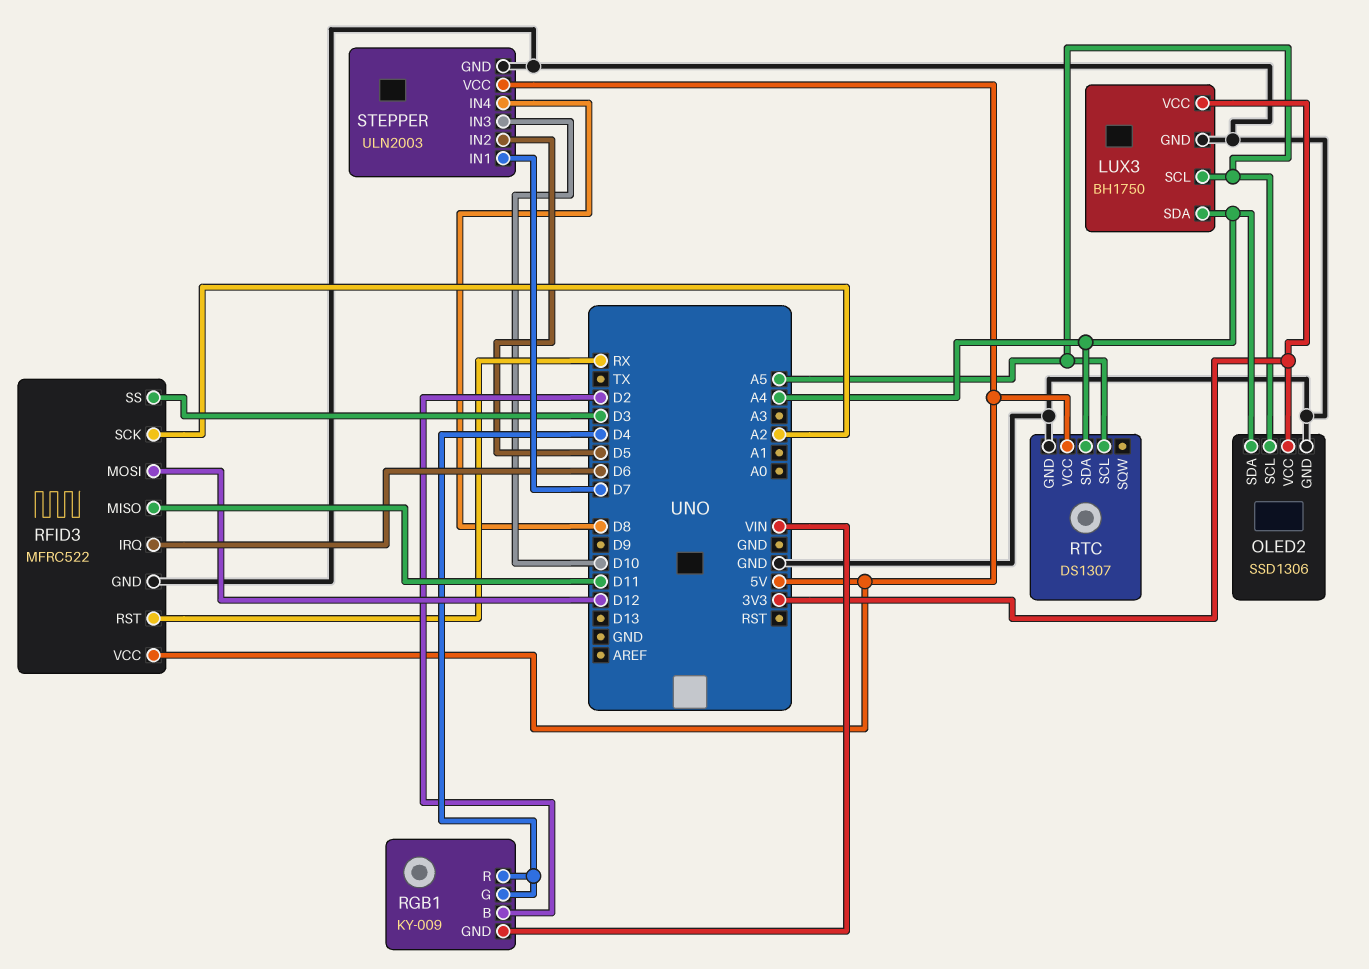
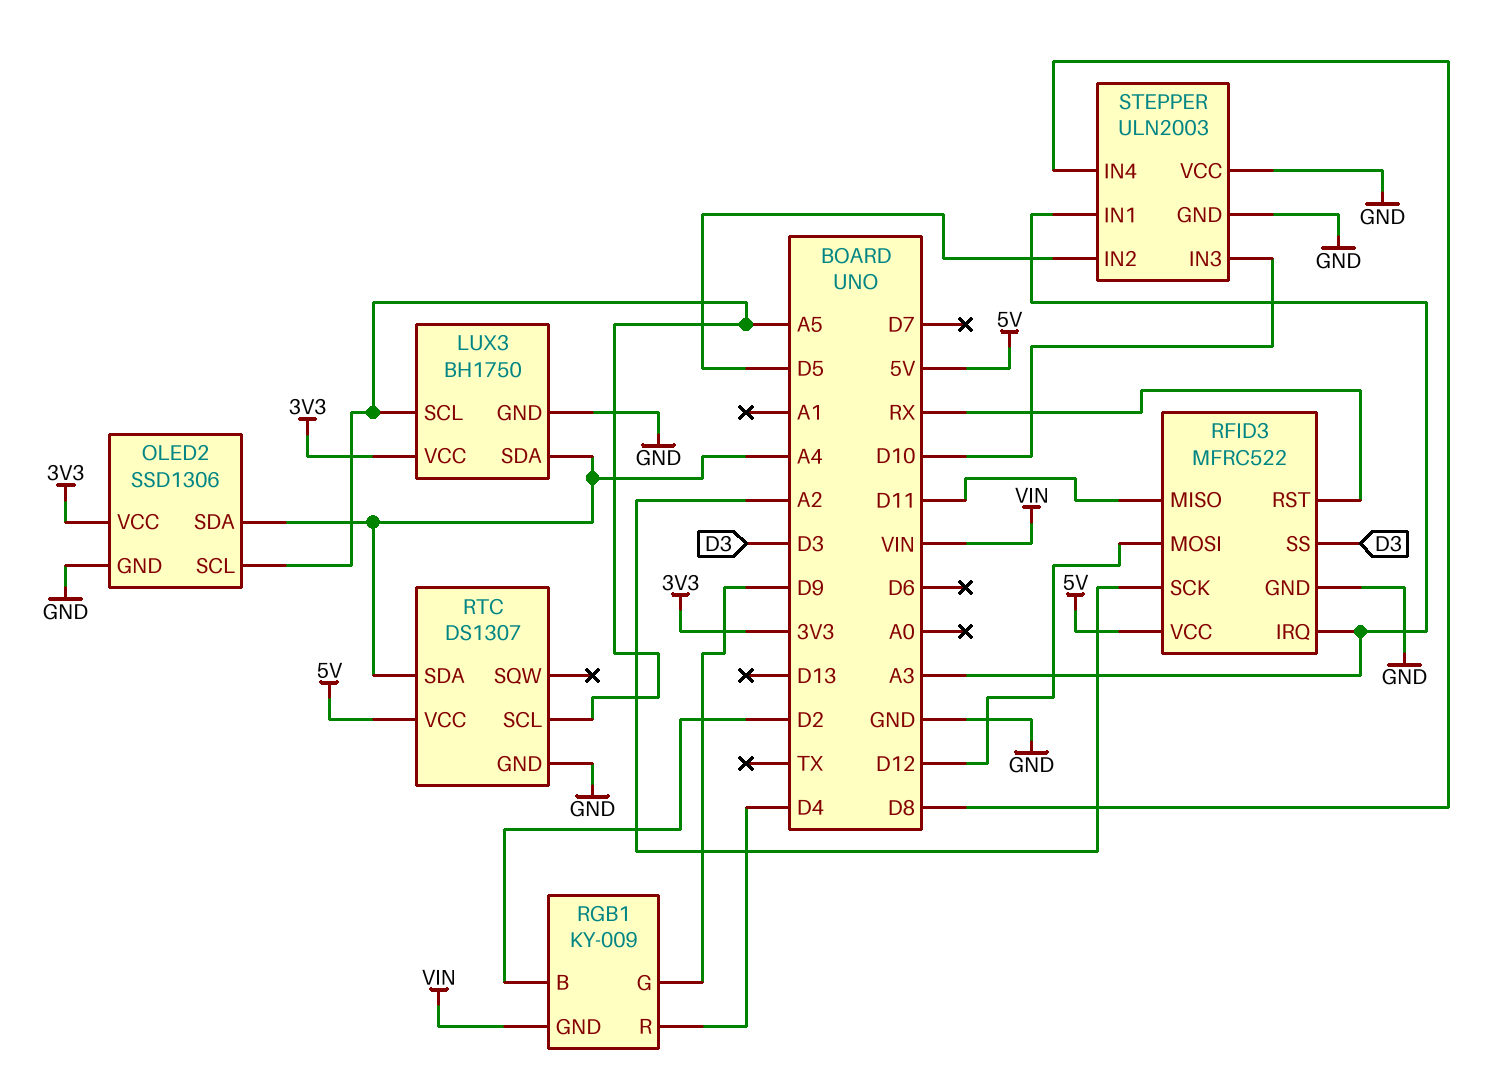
RFID3 pin IRQ: D6 -> A3
RGB1 pin G: D4 -> D9
STEPPER pin IN1: D7 -> A3
STEPPER pin VCC: 5V -> GND

